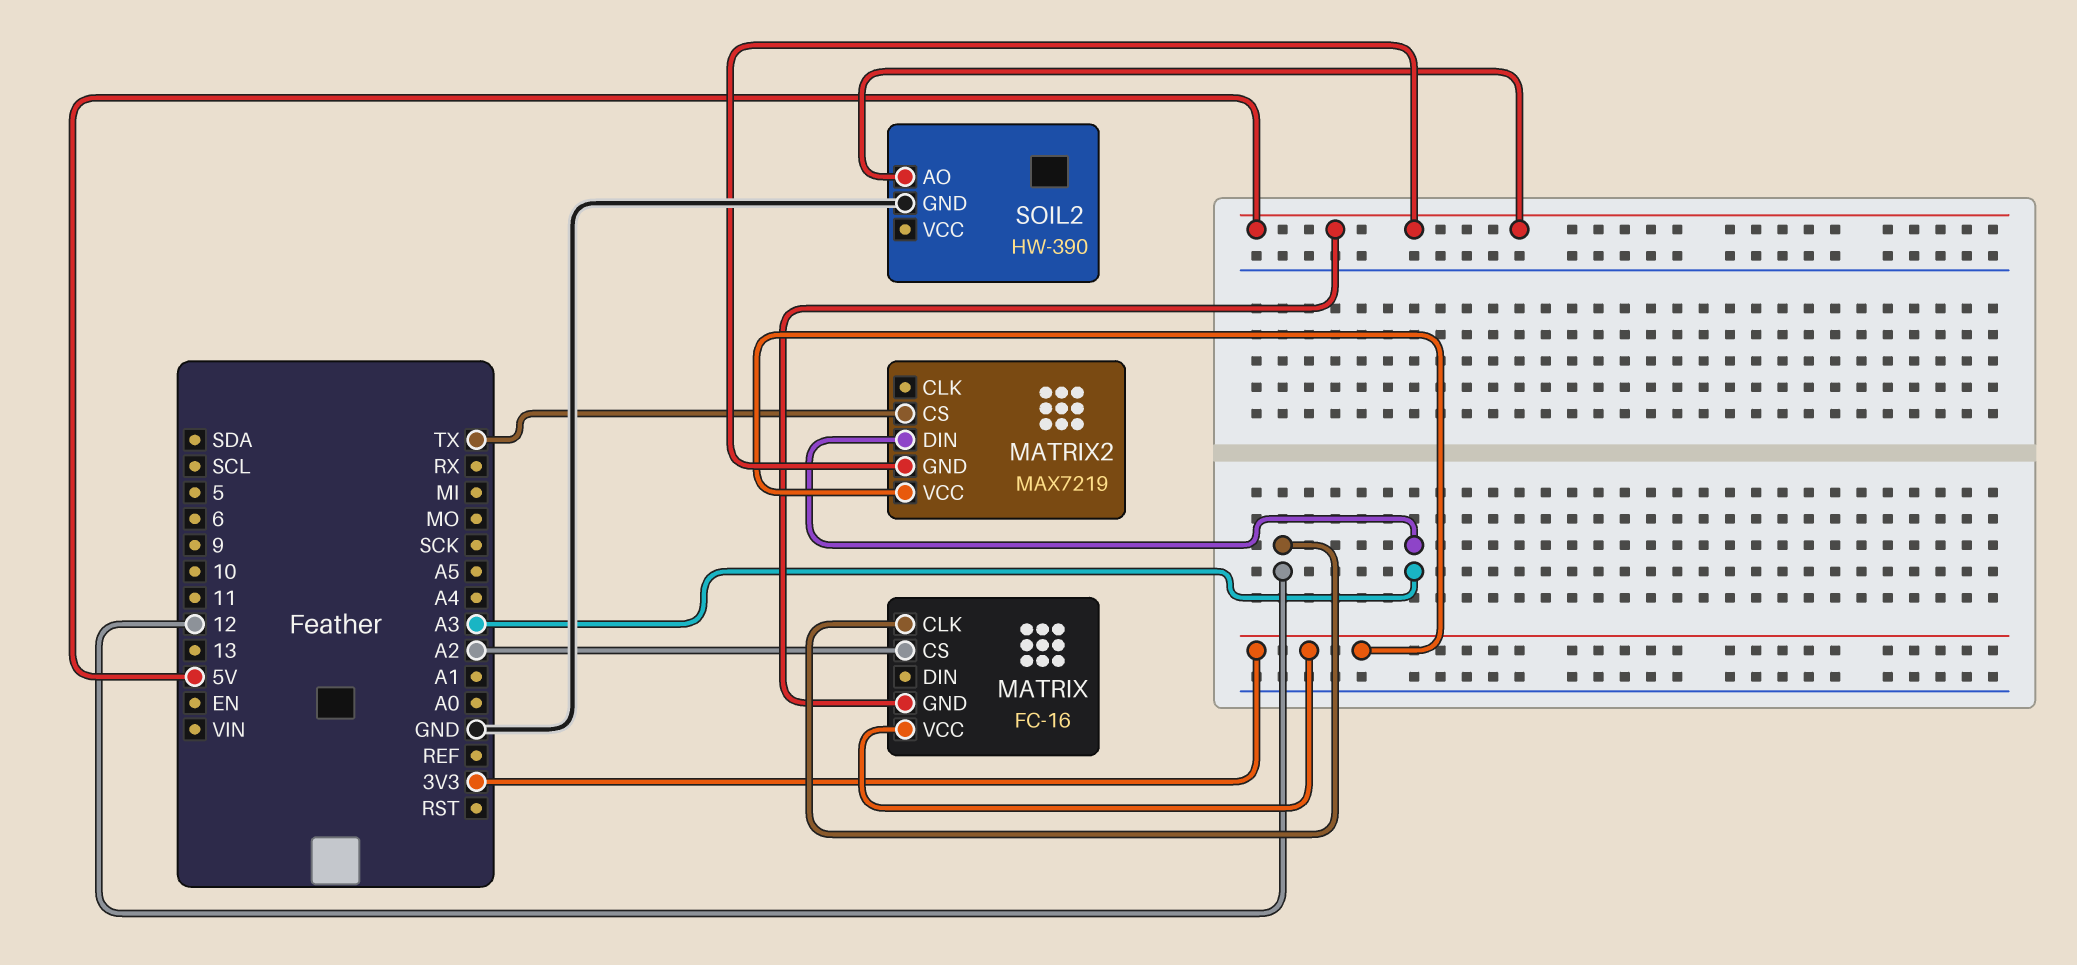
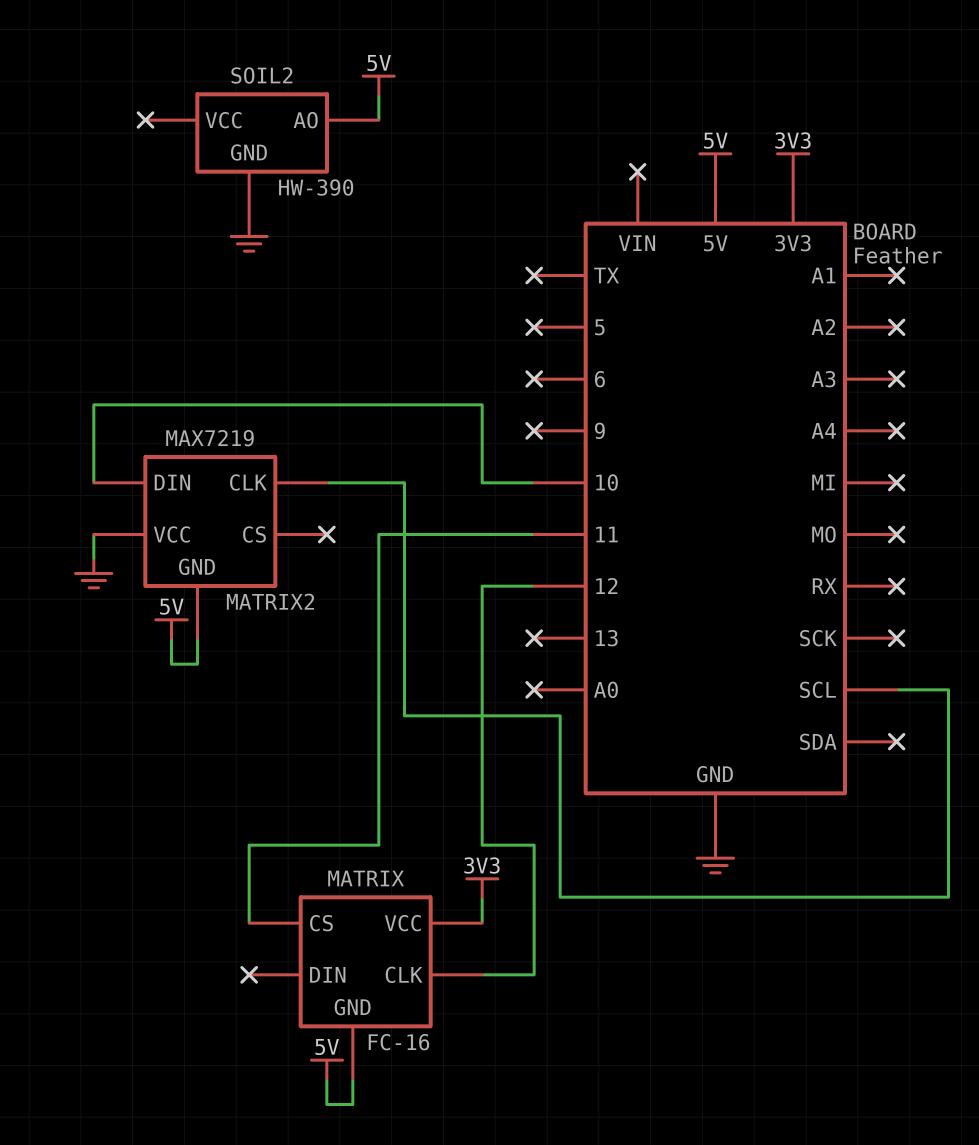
MATRIX pin CS: A2 -> 11
MATRIX2 pin CLK: none -> SCL
MATRIX2 pin CS: TX -> none
MATRIX2 pin DIN: A3 -> 10
MATRIX2 pin VCC: 3V3 -> GND

